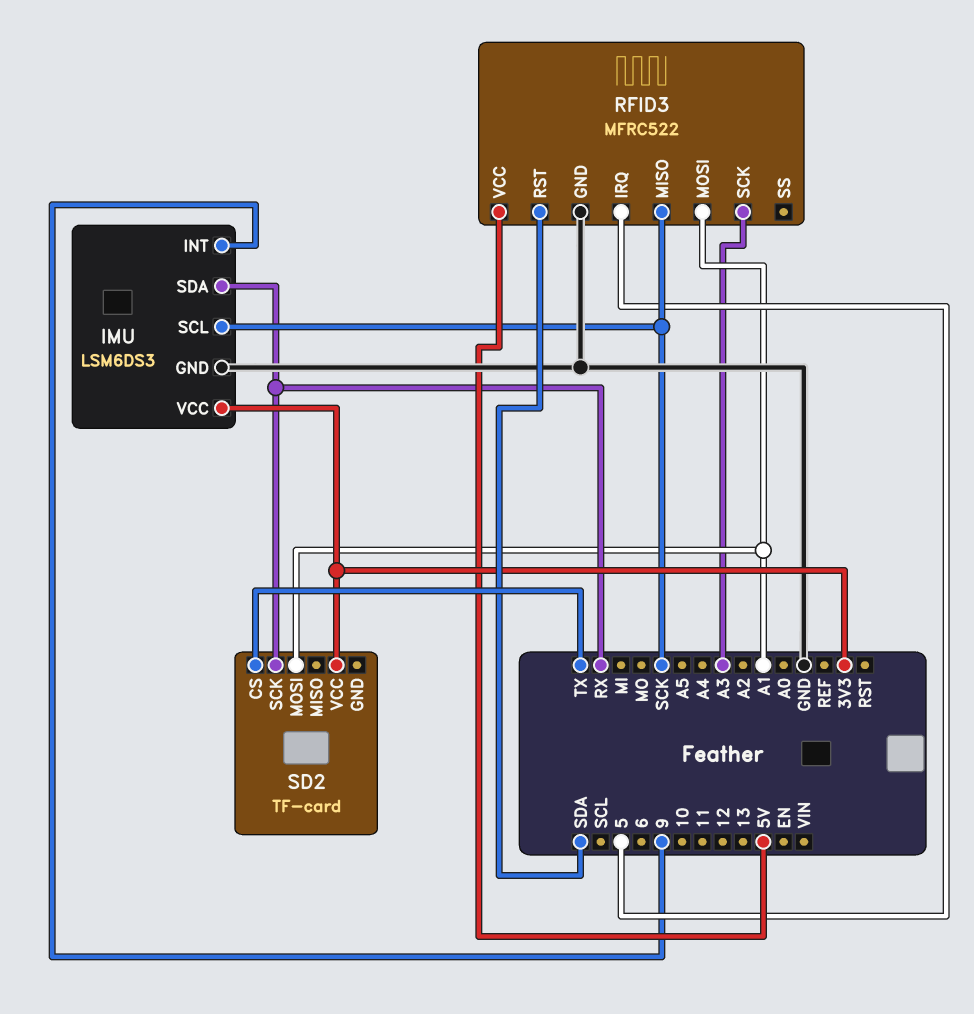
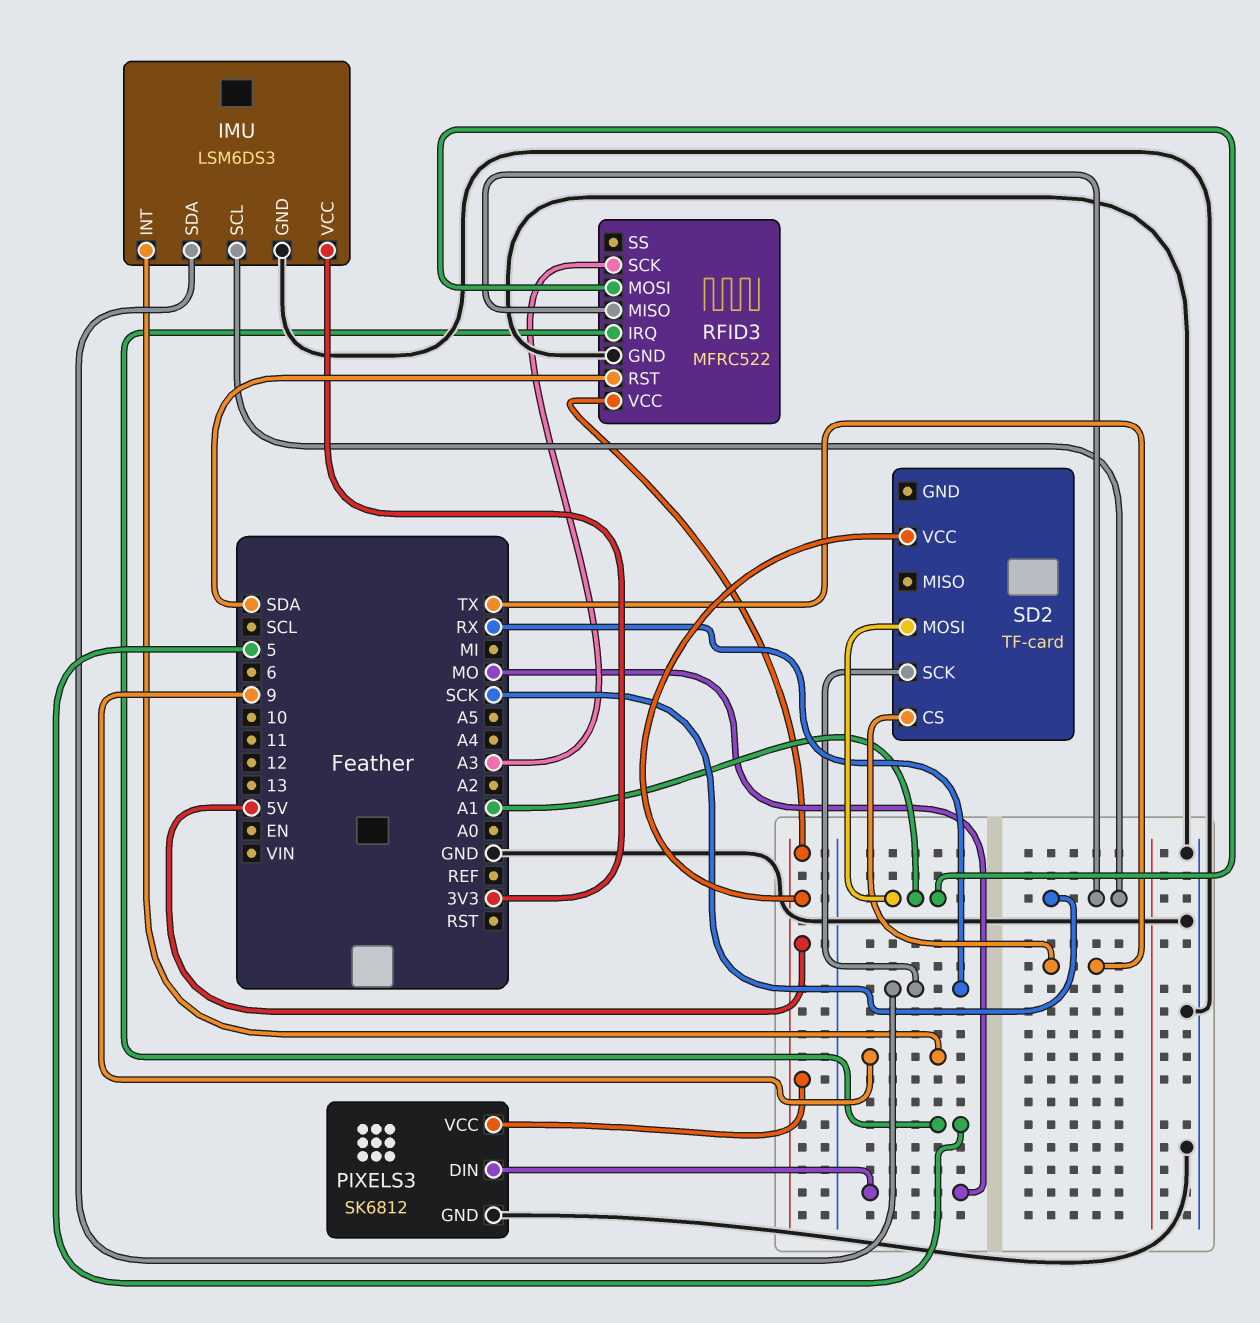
PIXELS3: none -> SK6812
PIXELS3 pin DIN: none -> MO
PIXELS3 pin GND: none -> GND
PIXELS3 pin VCC: none -> 5V
SD2 pin VCC: 3V3 -> 5V

